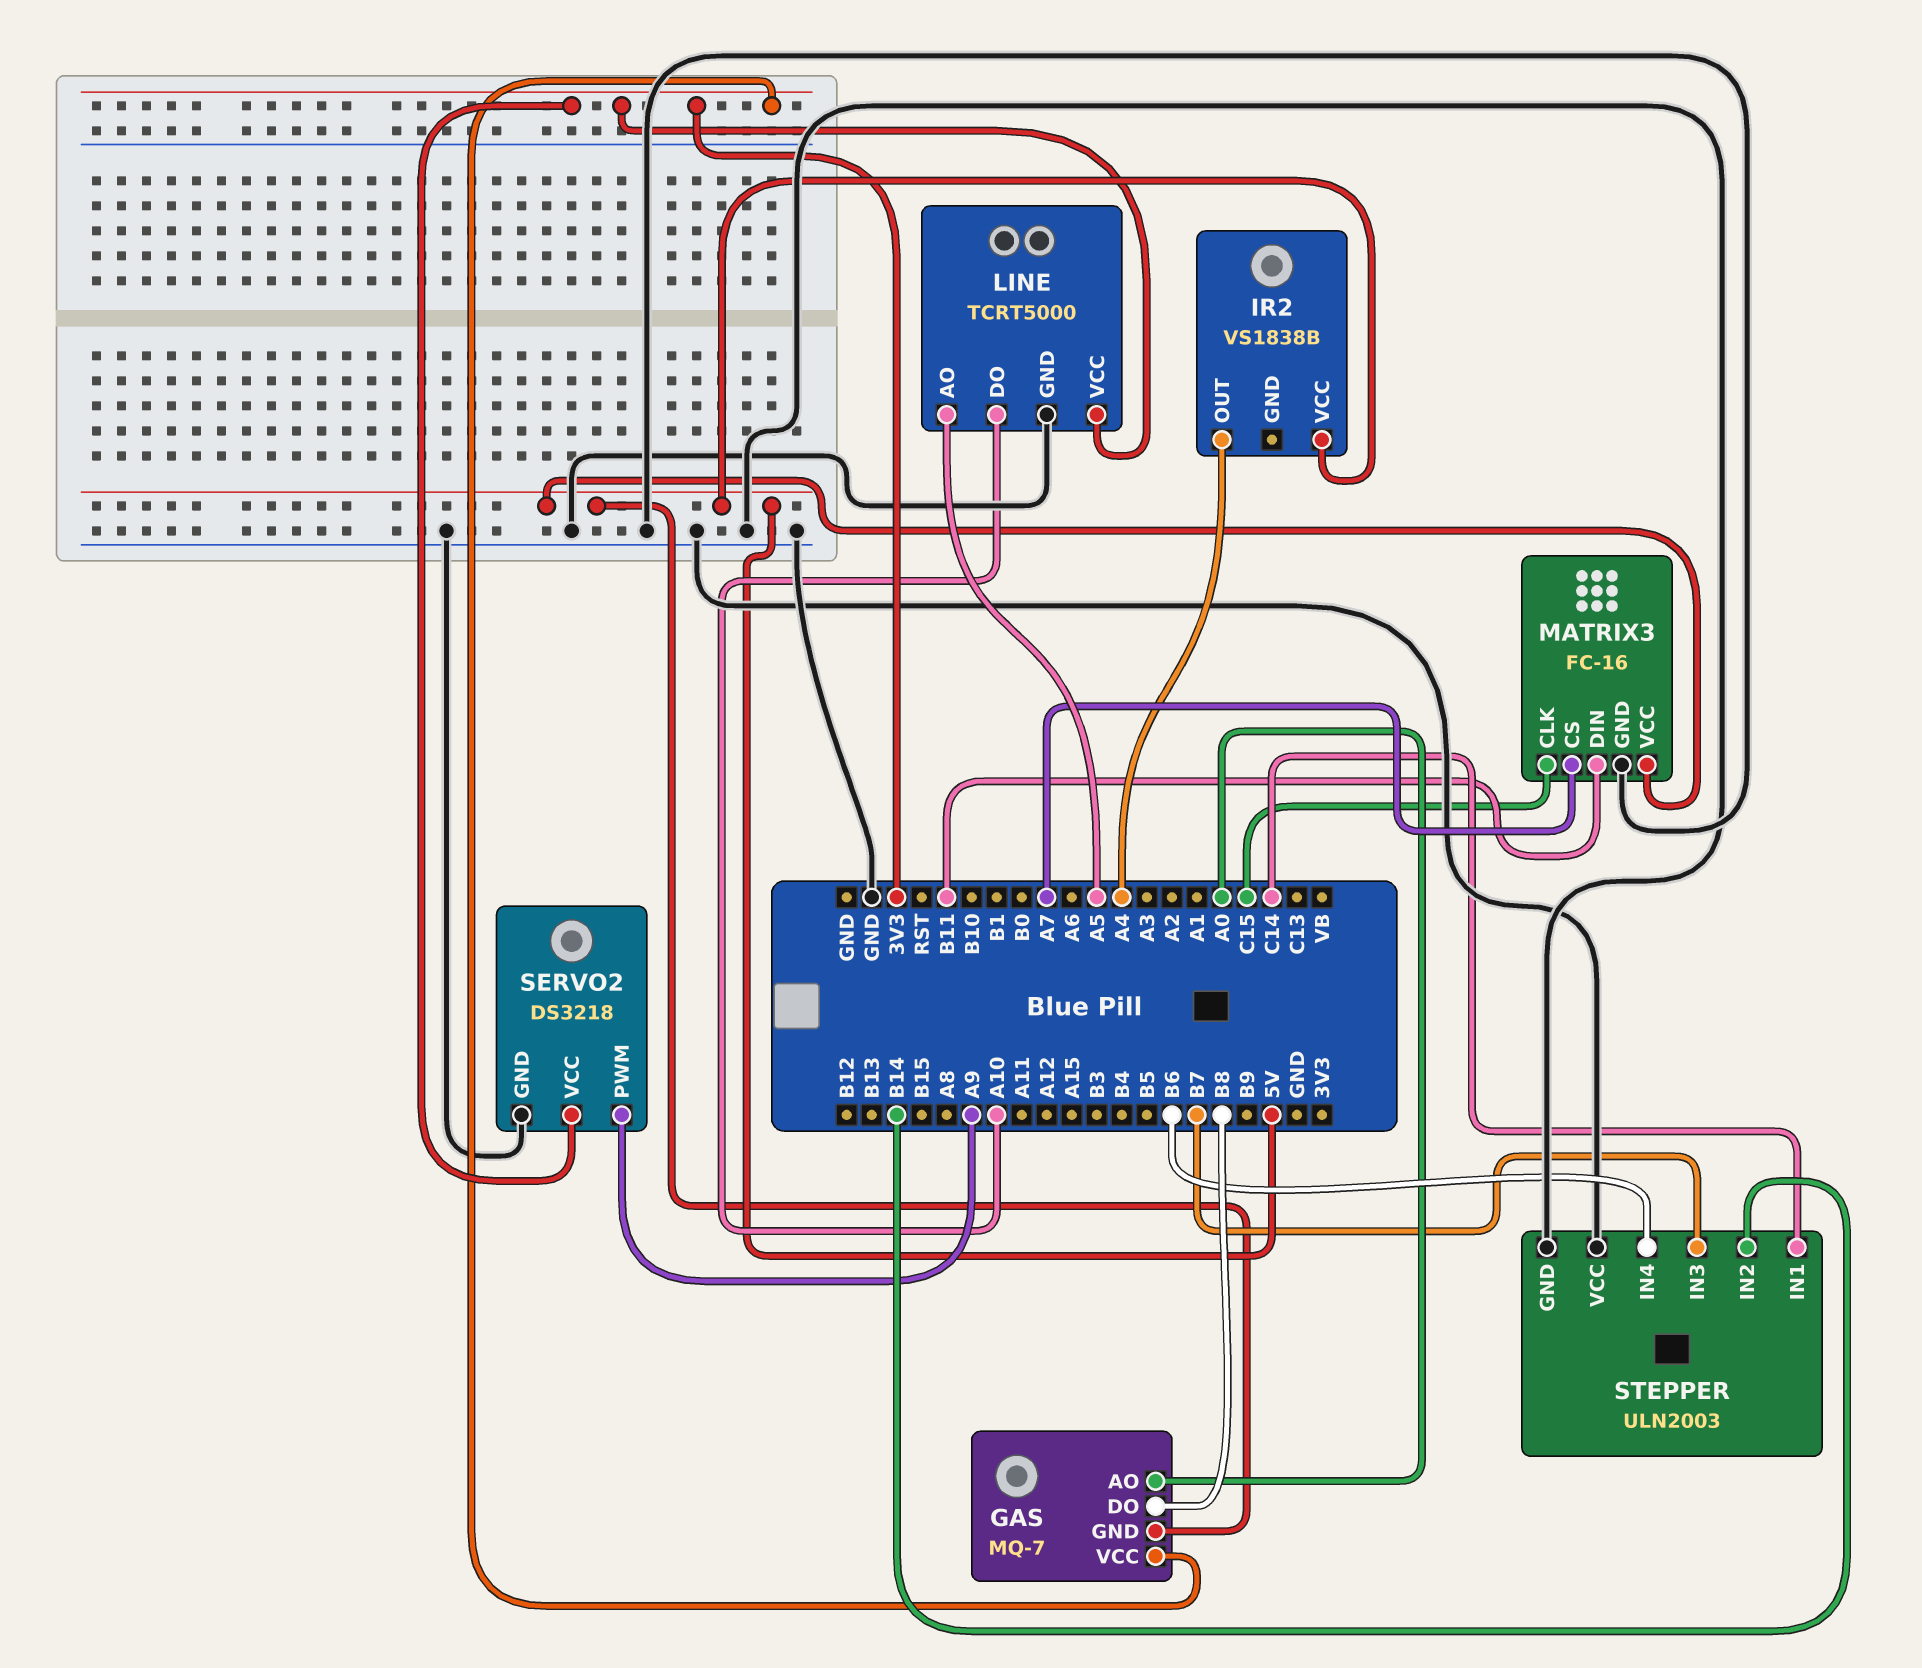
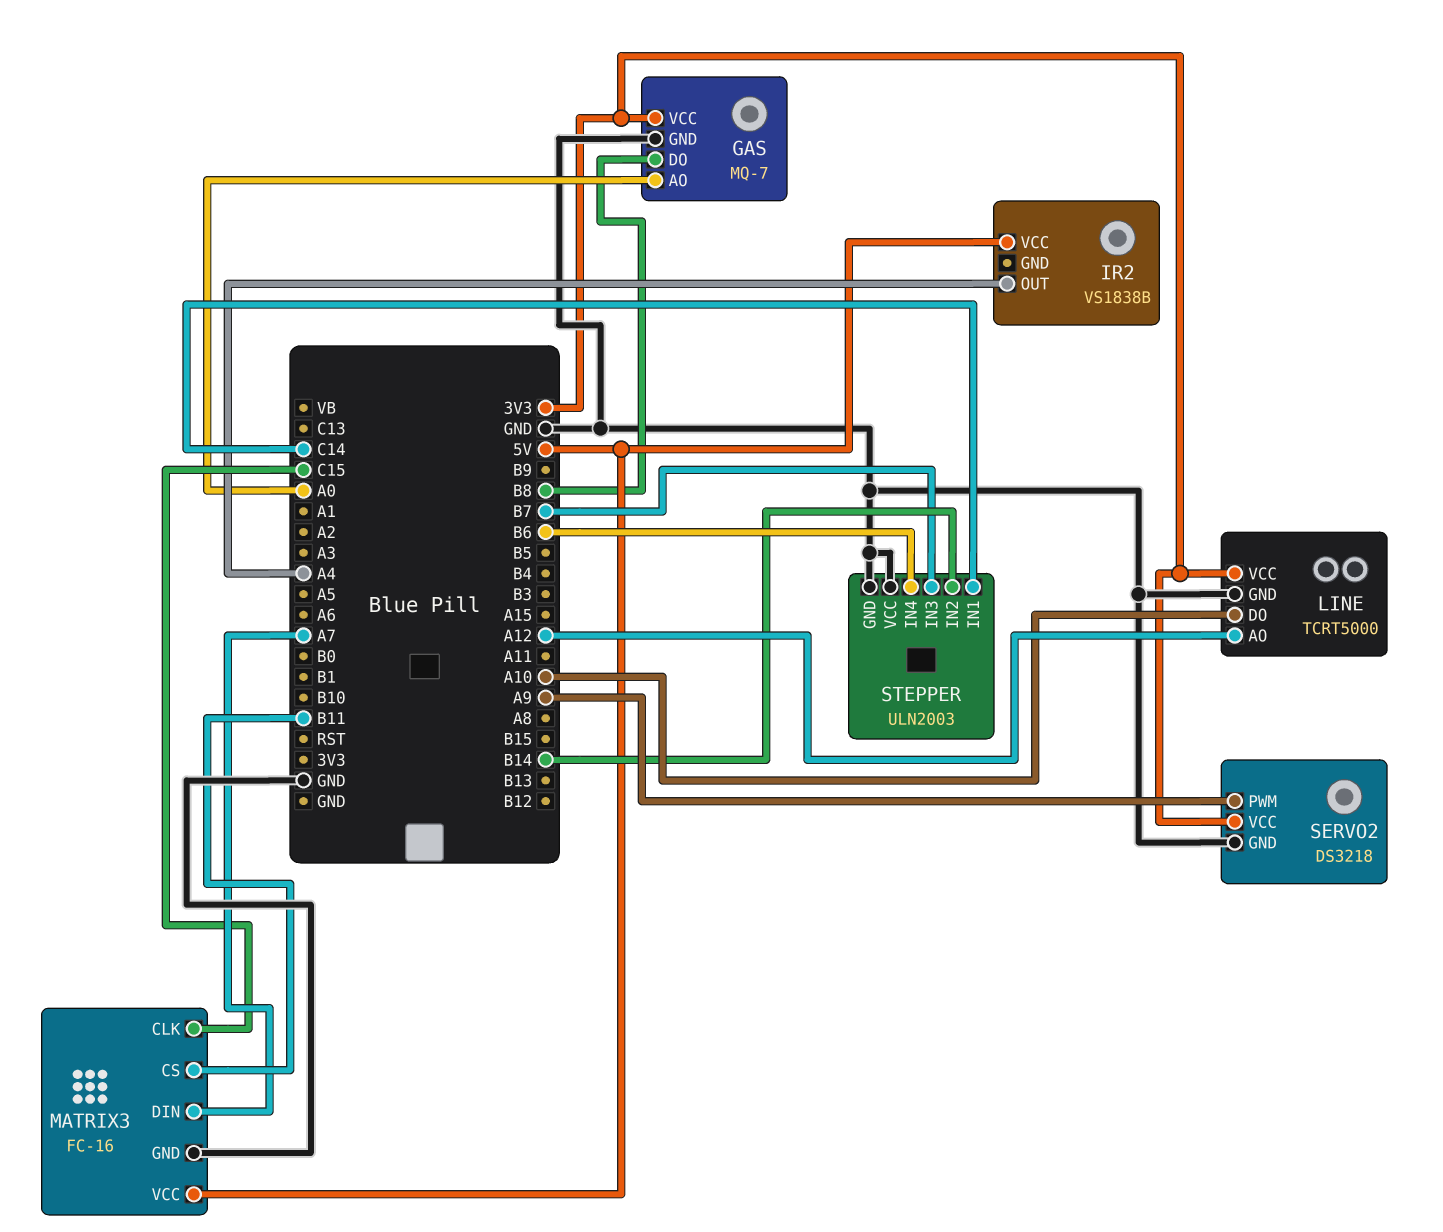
GAS pin GND: 5V -> GND
LINE pin AO: A5 -> A12
MATRIX3 pin CS: A7 -> B11
MATRIX3 pin DIN: B11 -> A7

